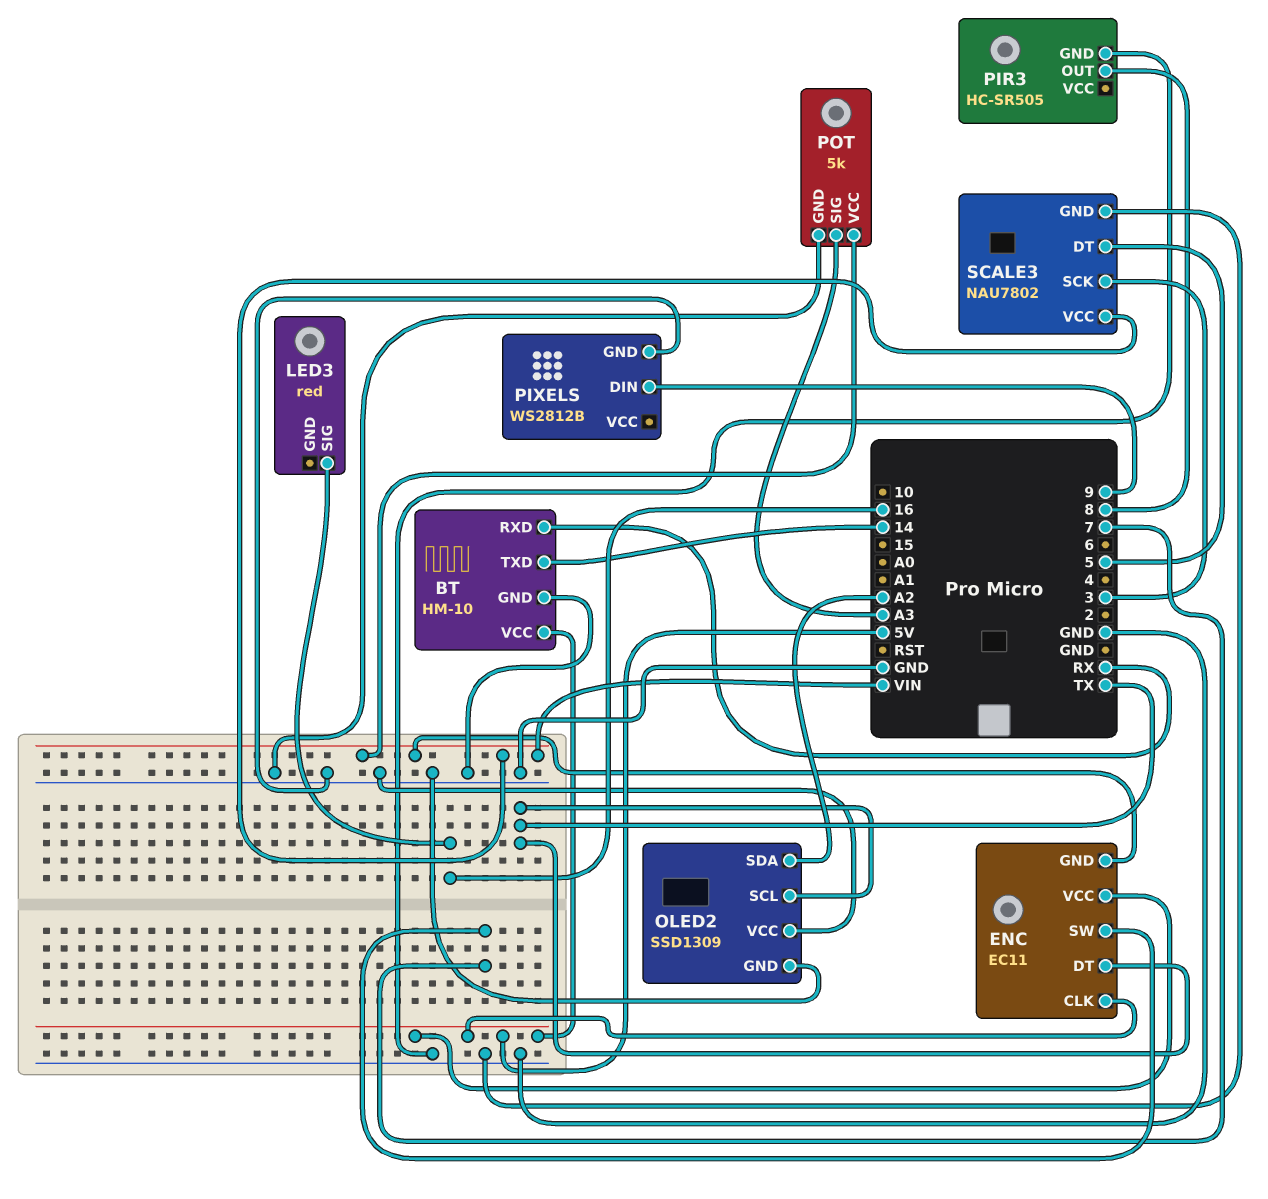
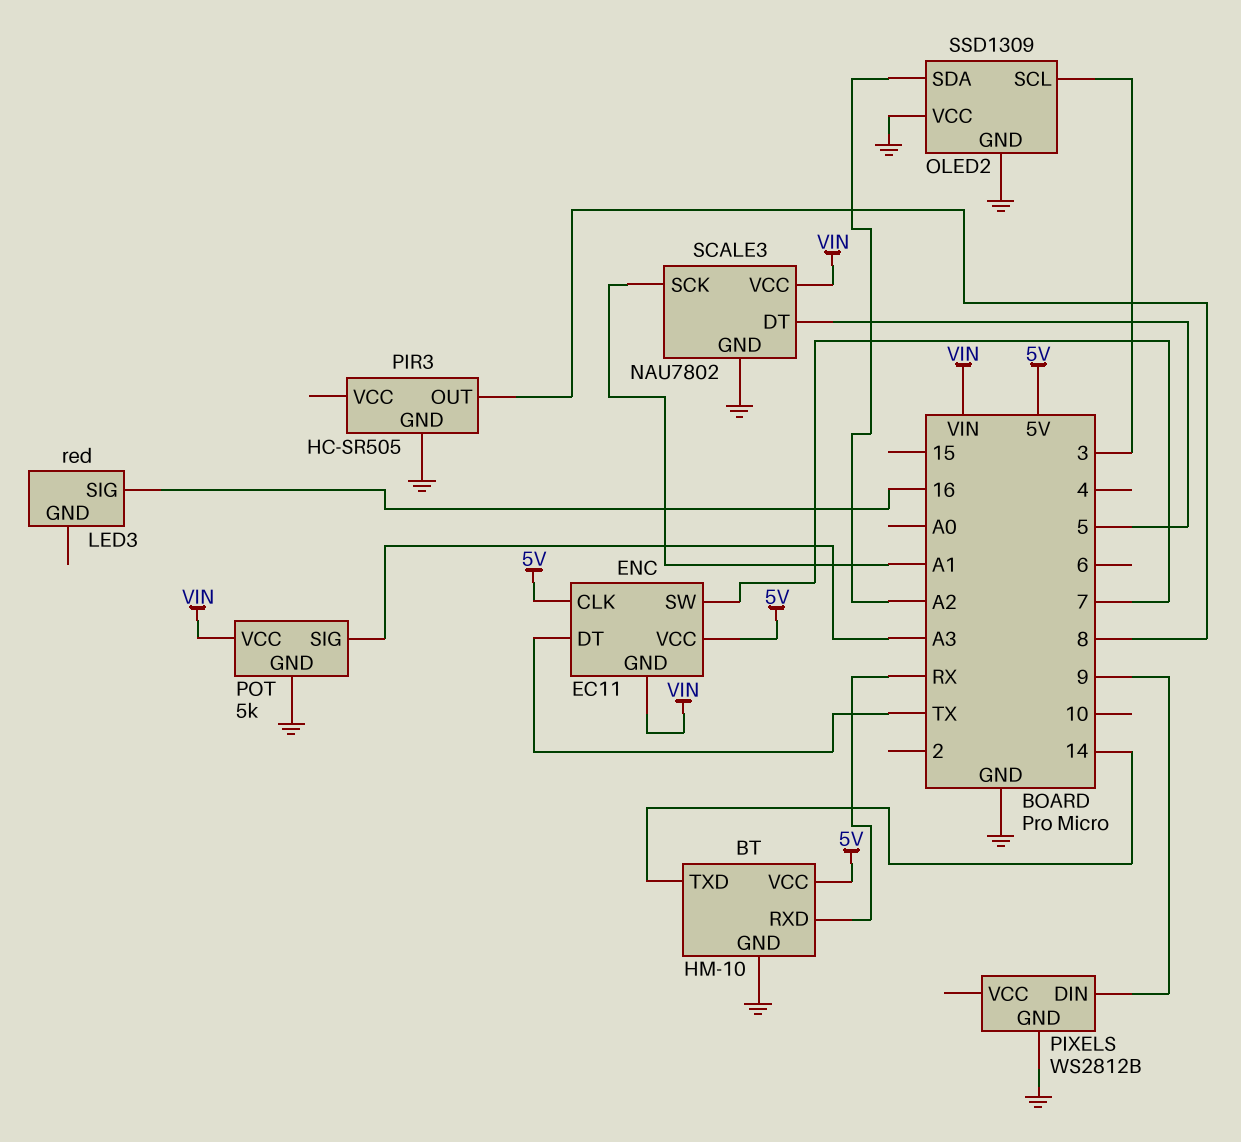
OLED2 pin SCL: TX -> 3
SCALE3 pin SCK: 3 -> A1

